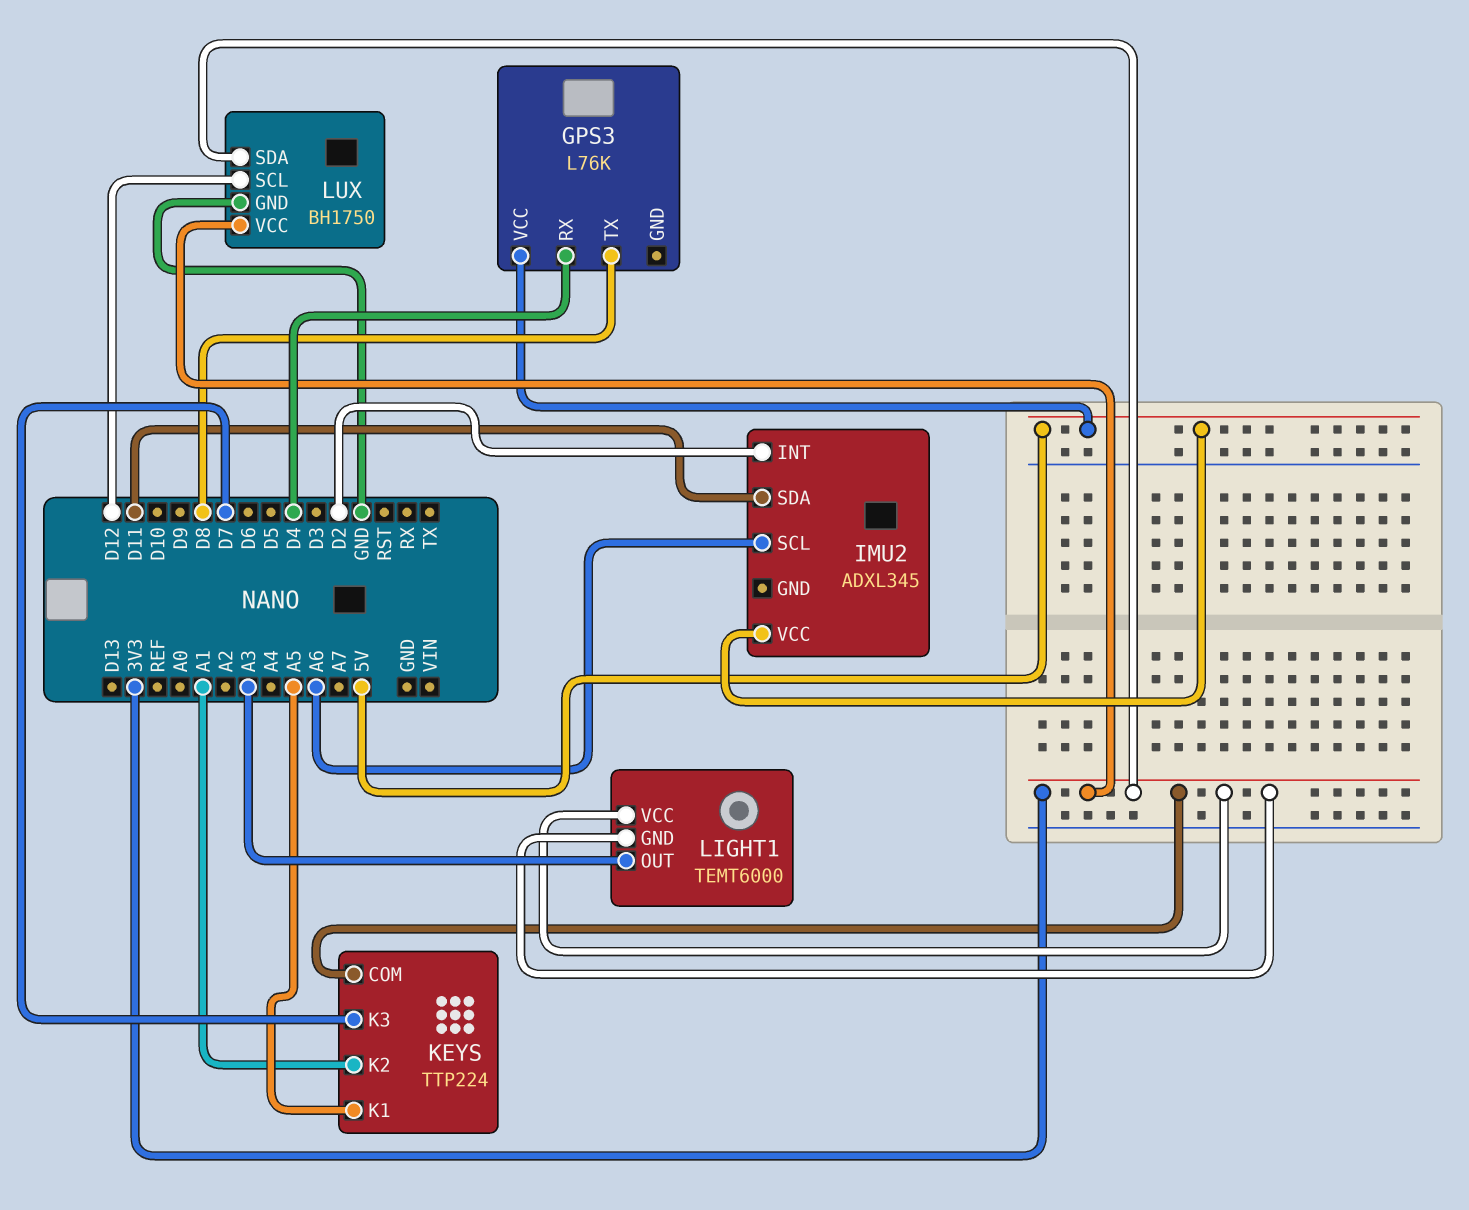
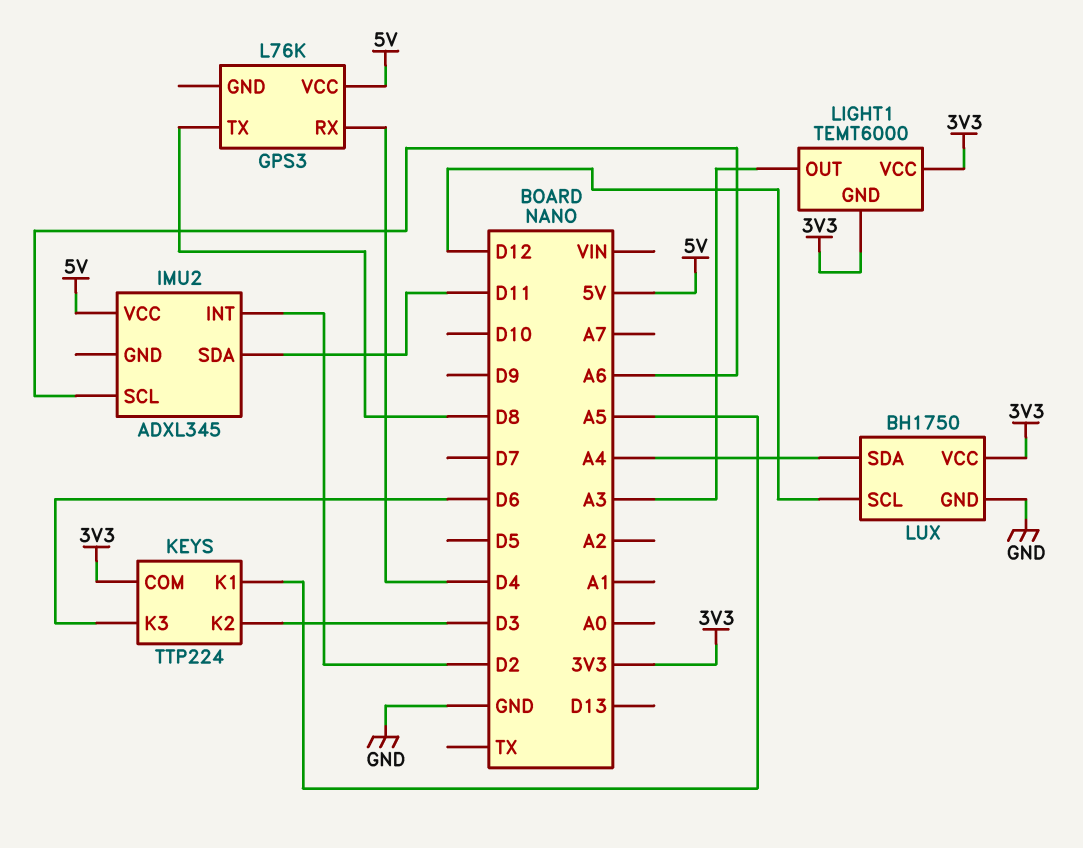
KEYS pin K2: A1 -> D3
KEYS pin K3: D7 -> D6
LUX pin SDA: 3V3 -> A4

